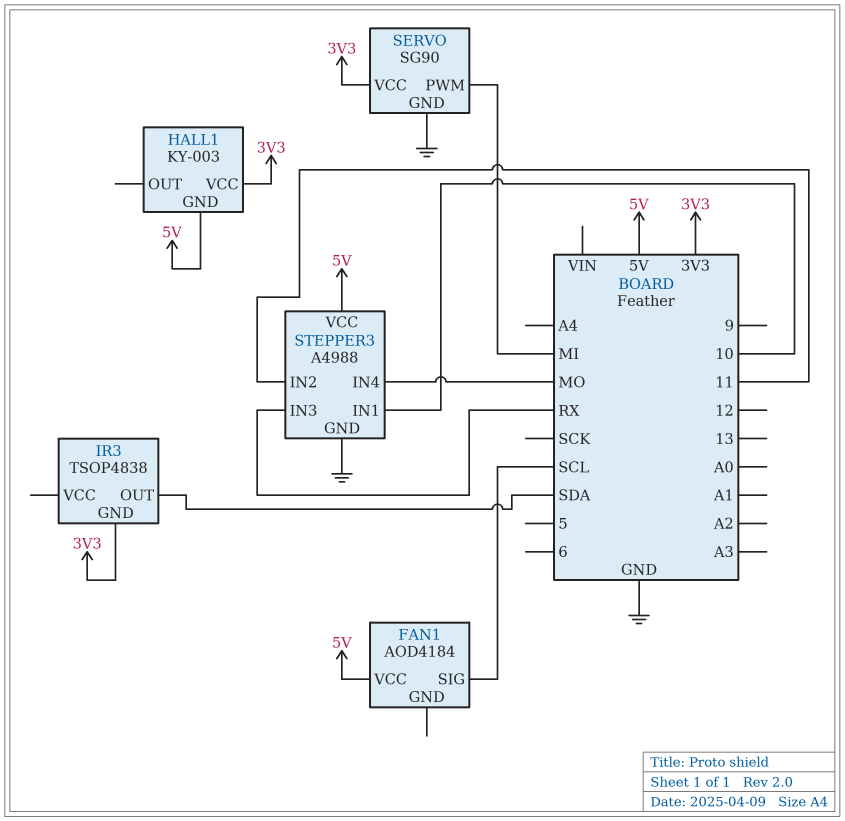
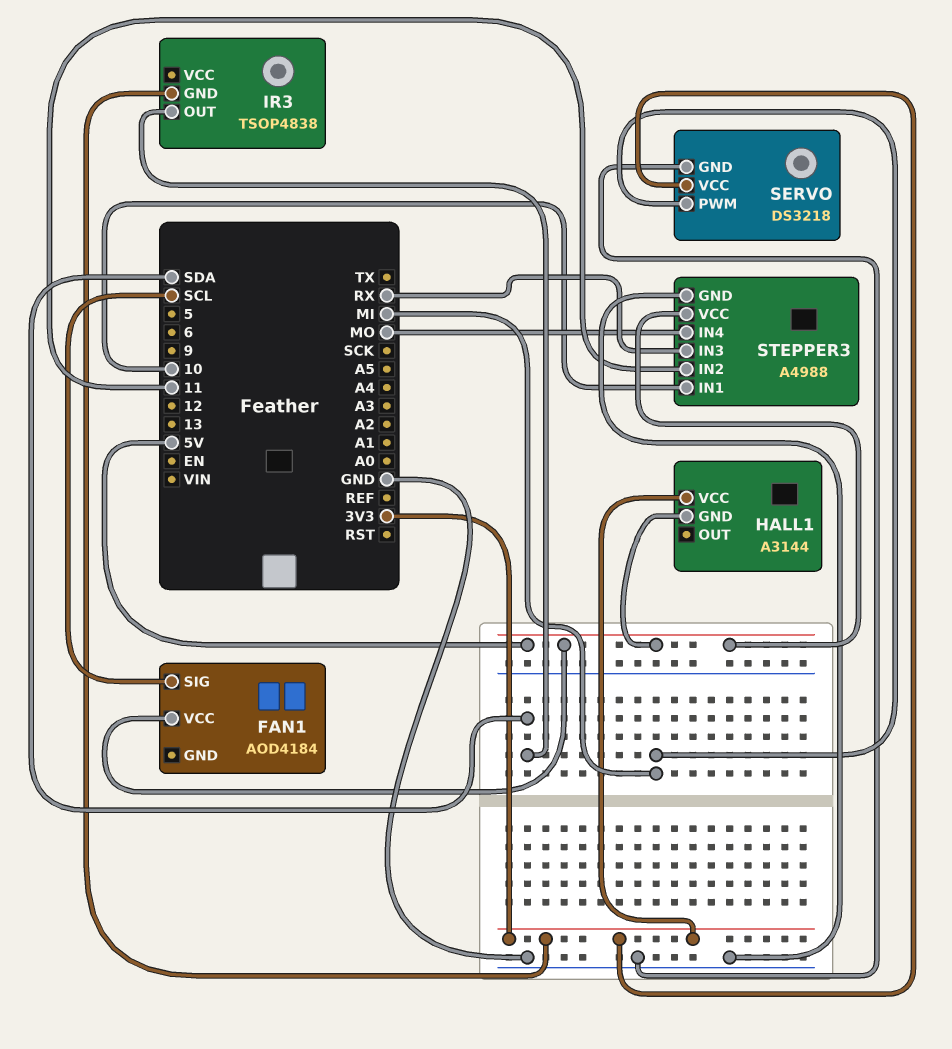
HALL1: KY-003 -> A3144
SERVO: SG90 -> DS3218

